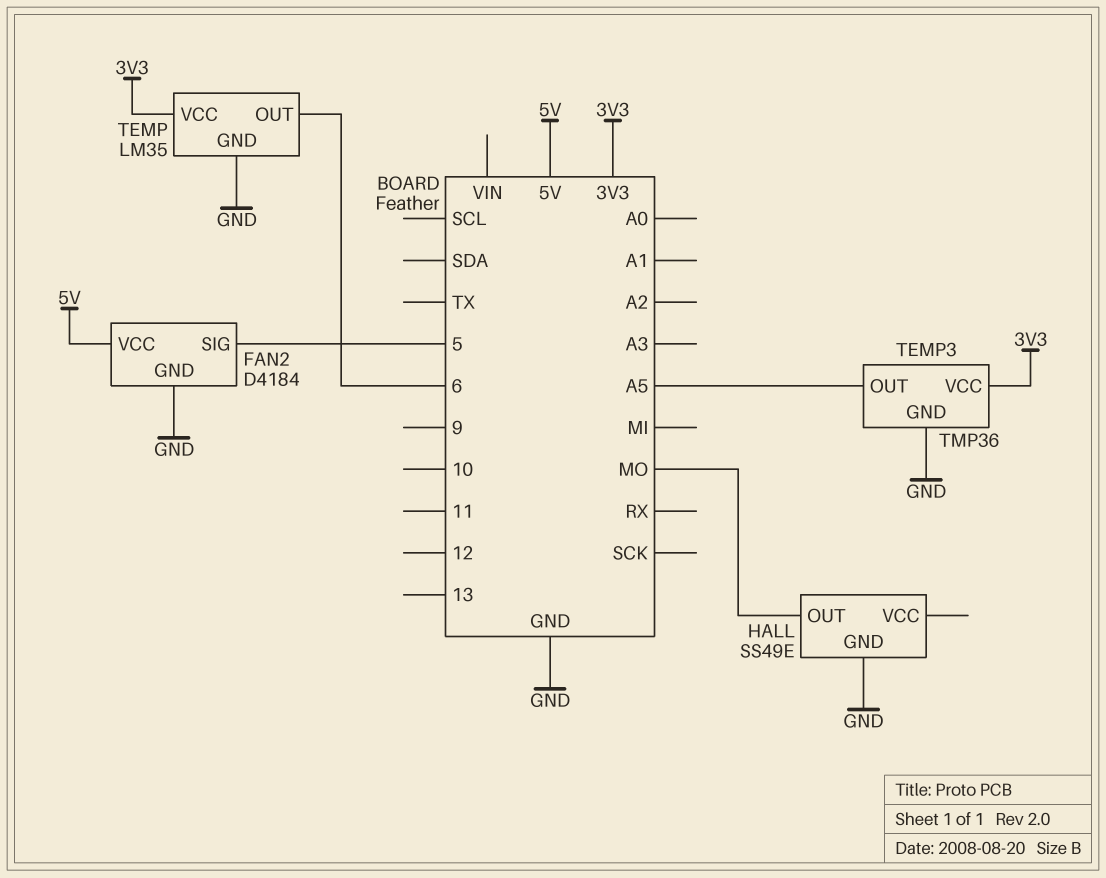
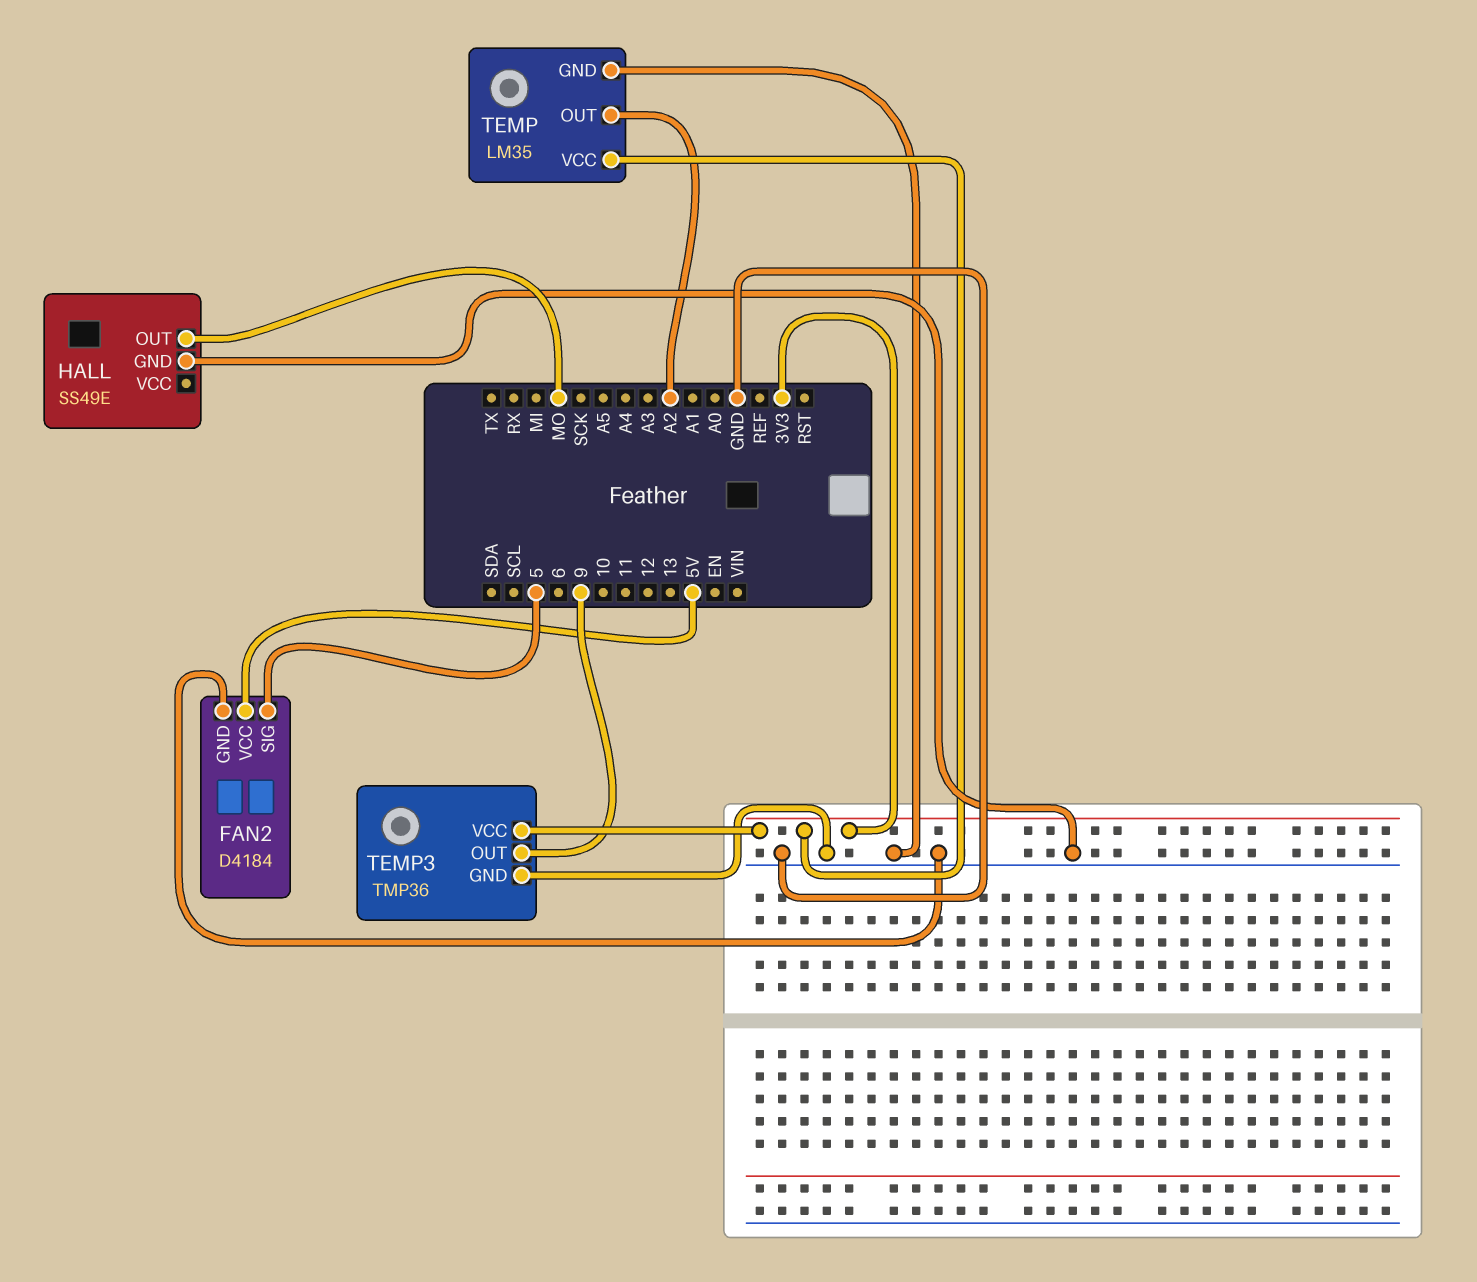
TEMP pin OUT: 6 -> A2
TEMP3 pin OUT: A5 -> 9

